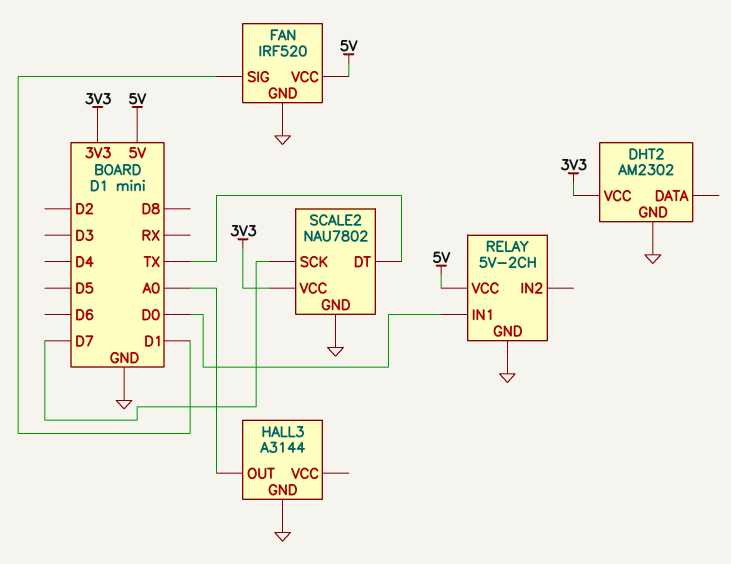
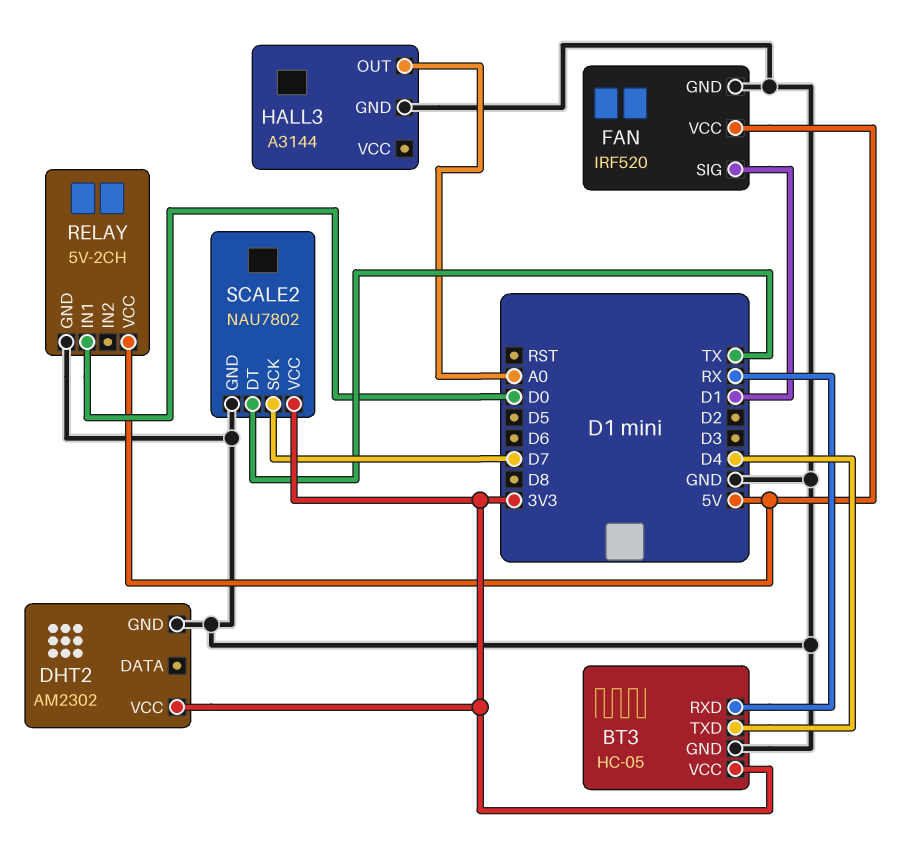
BT3: none -> HC-05
BT3 pin GND: none -> GND
BT3 pin RXD: none -> RX
BT3 pin TXD: none -> D4
BT3 pin VCC: none -> 3V3

